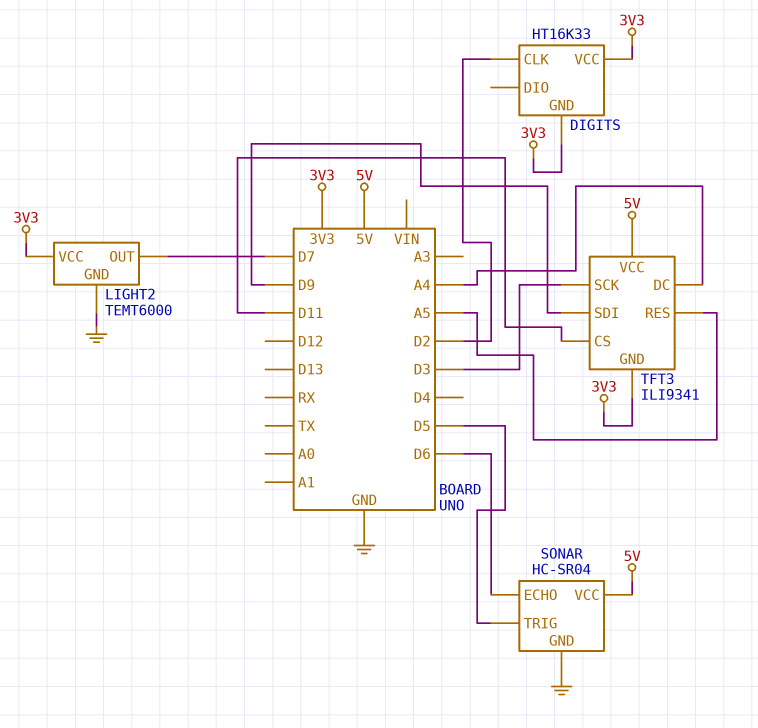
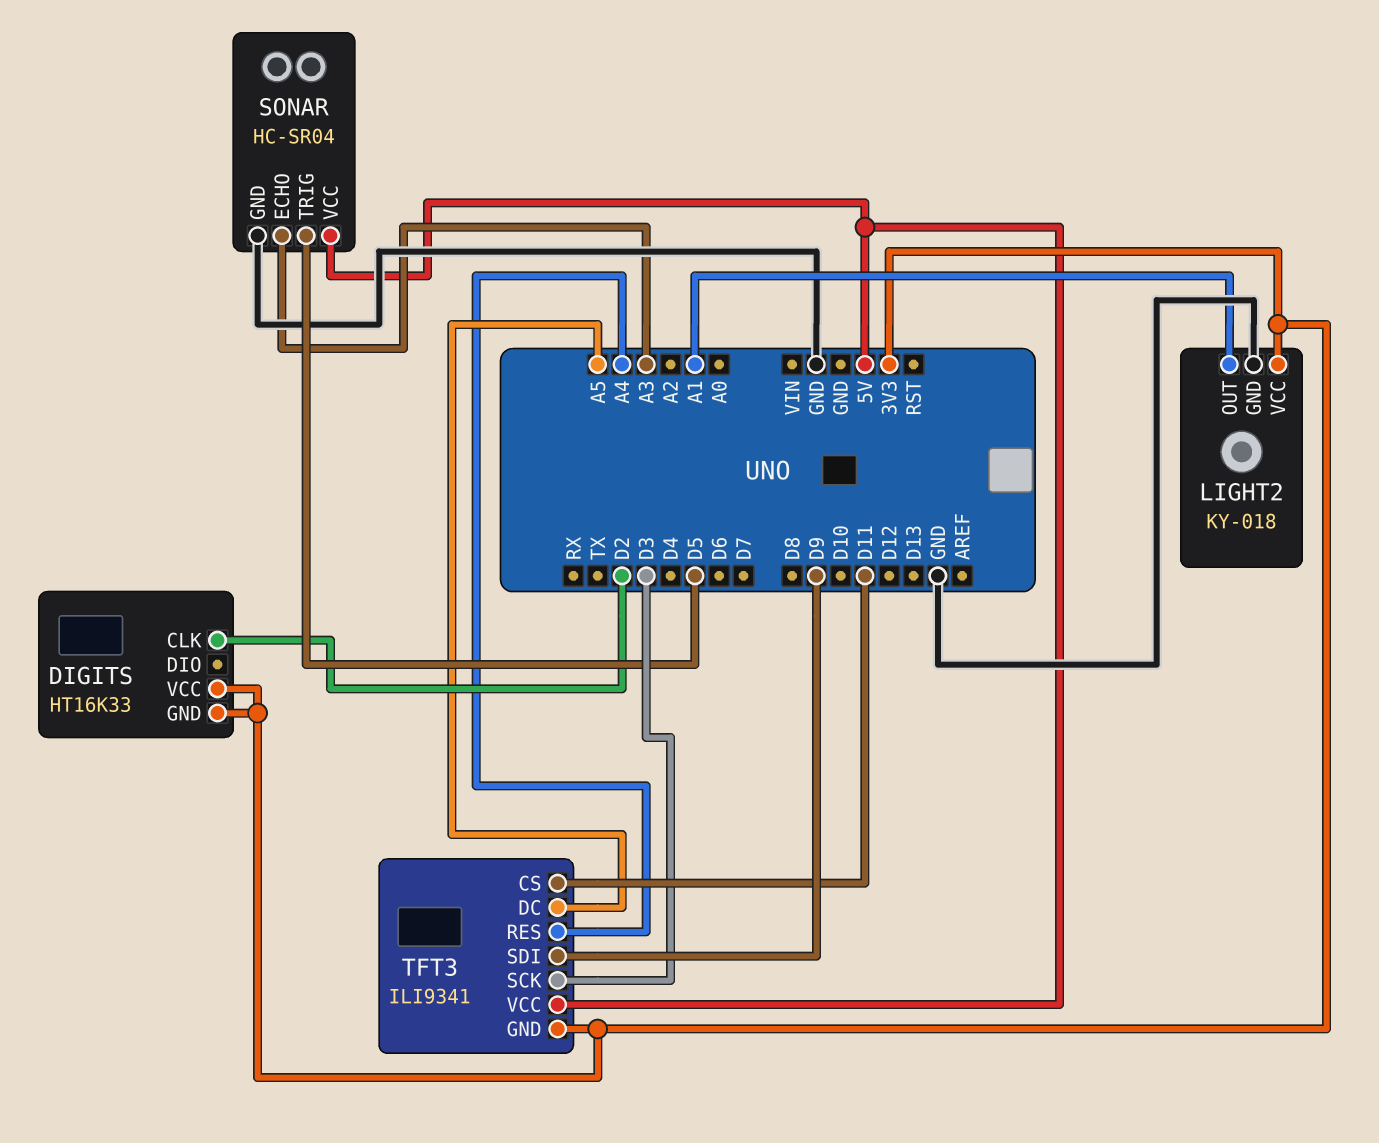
LIGHT2: TEMT6000 -> KY-018
LIGHT2 pin OUT: D7 -> A1
SONAR pin ECHO: D6 -> A3
TFT3 pin DC: A4 -> A5
TFT3 pin RES: A5 -> A4

